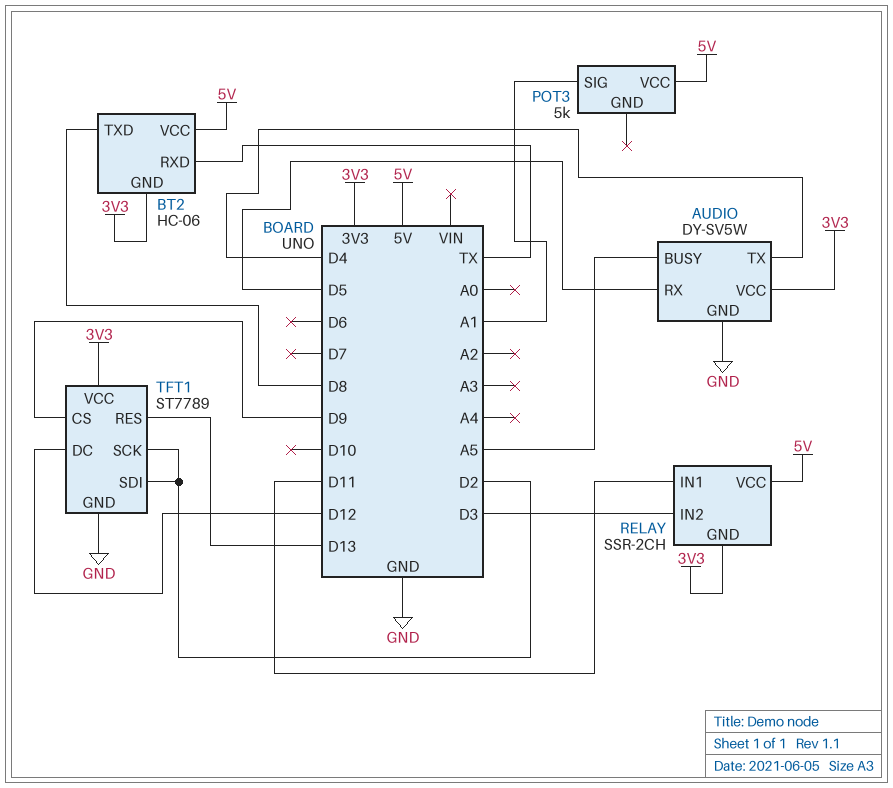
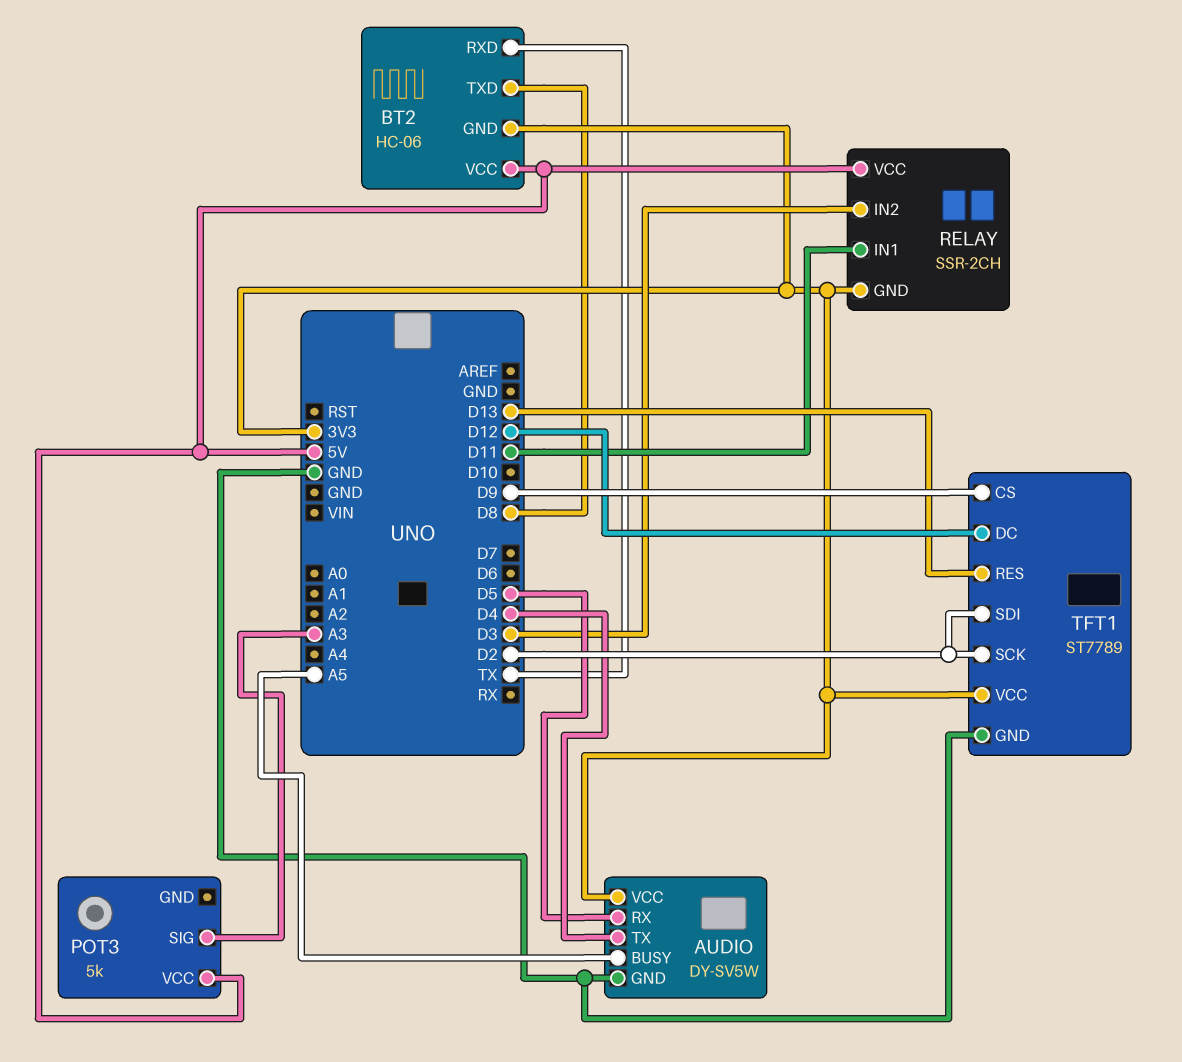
POT3 pin SIG: A1 -> A3

